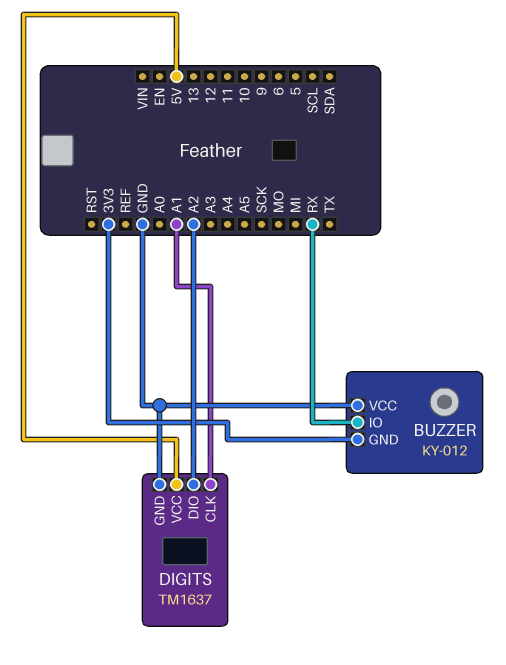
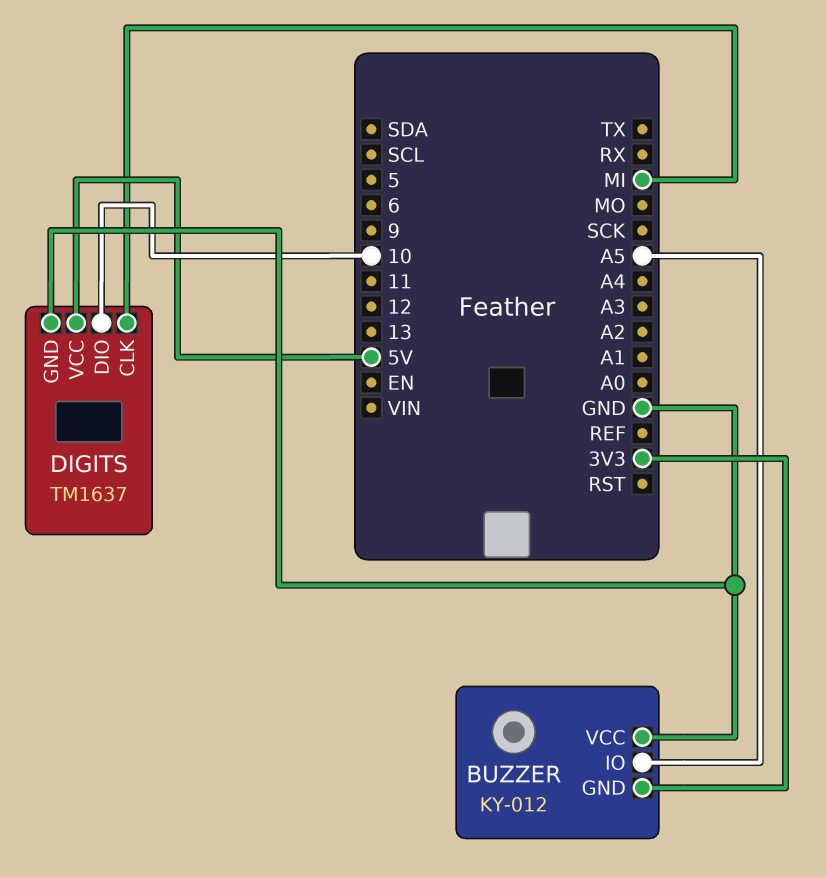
BUZZER pin IO: RX -> A5
DIGITS pin CLK: A1 -> MI
DIGITS pin DIO: A2 -> 10

